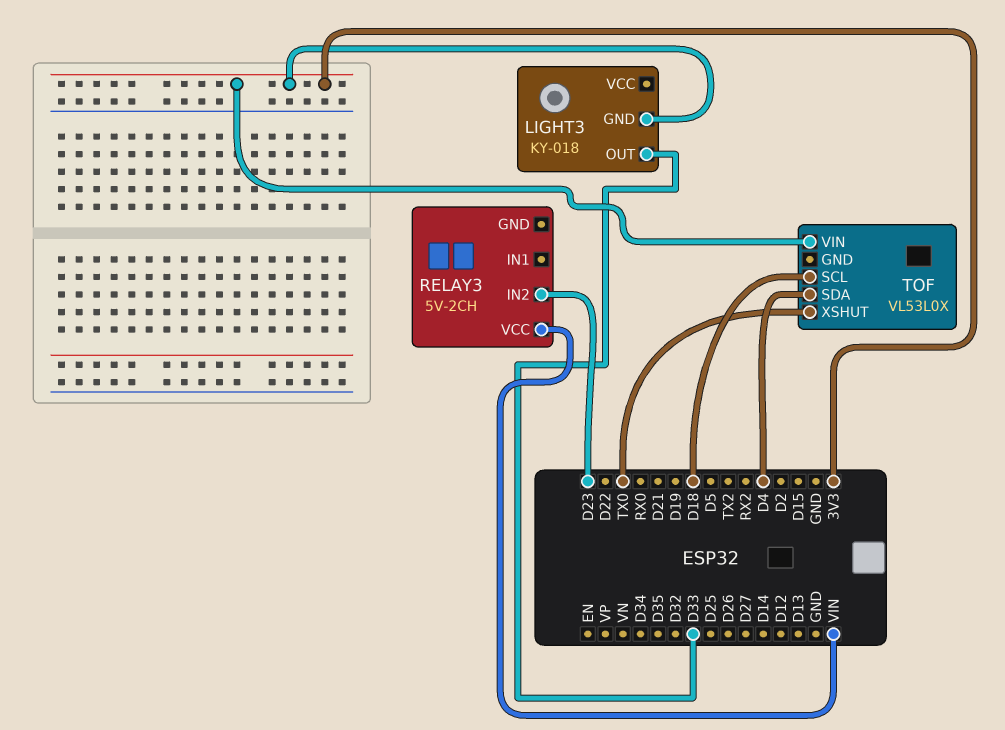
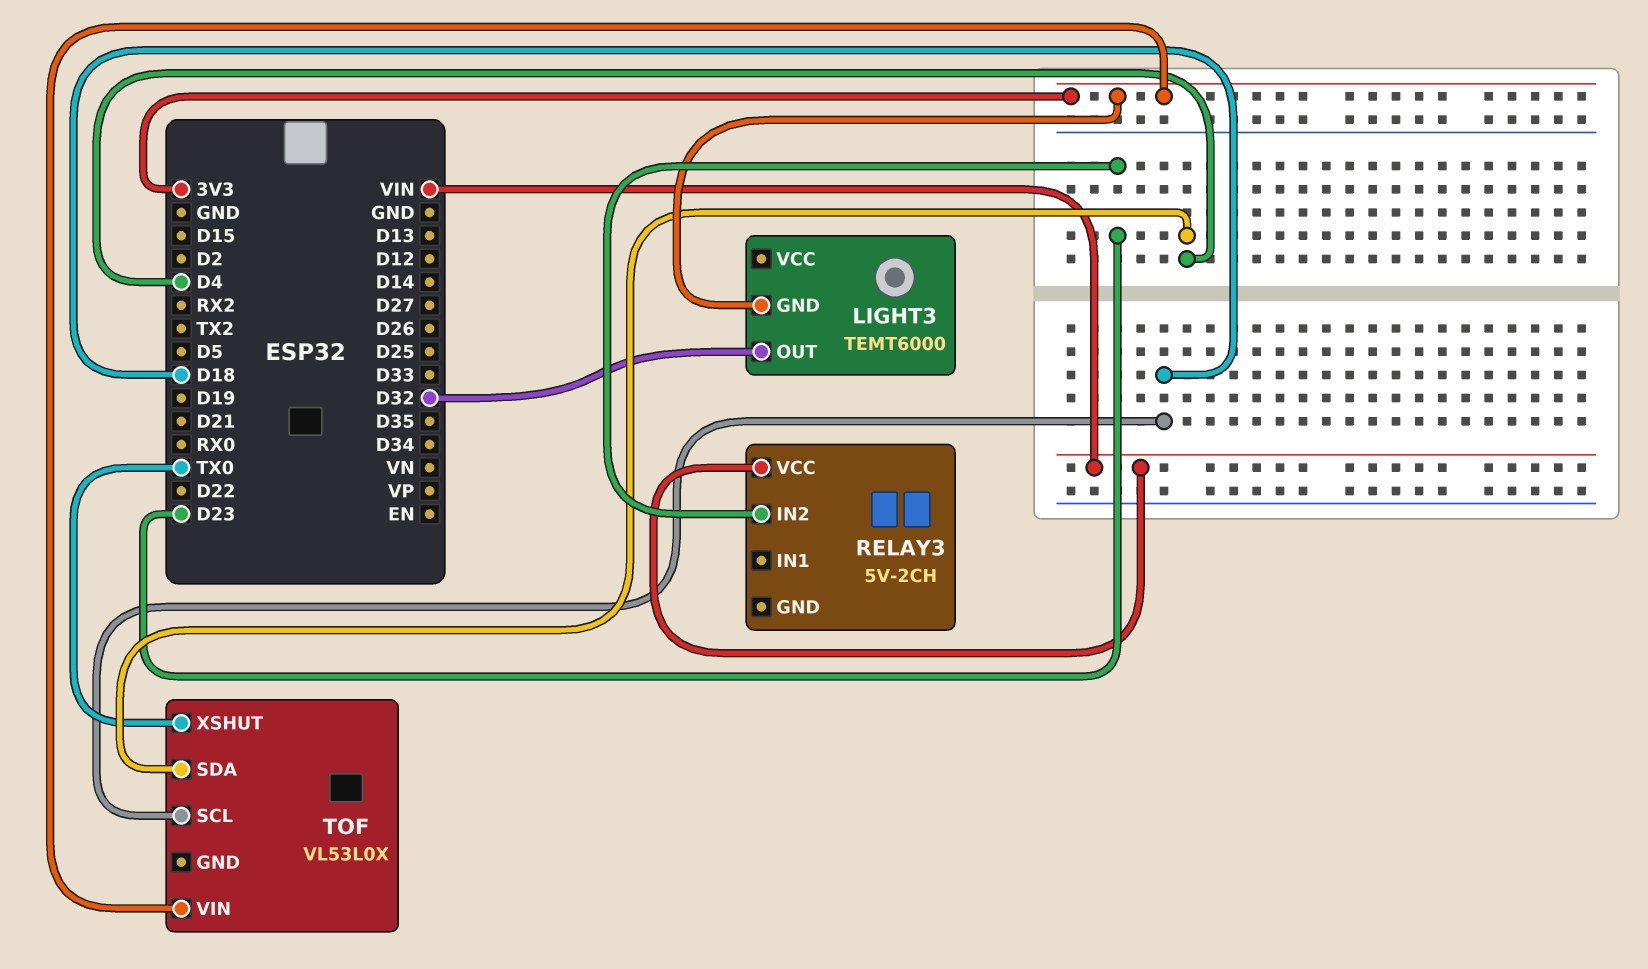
LIGHT3: KY-018 -> TEMT6000
LIGHT3 pin OUT: D33 -> D32

